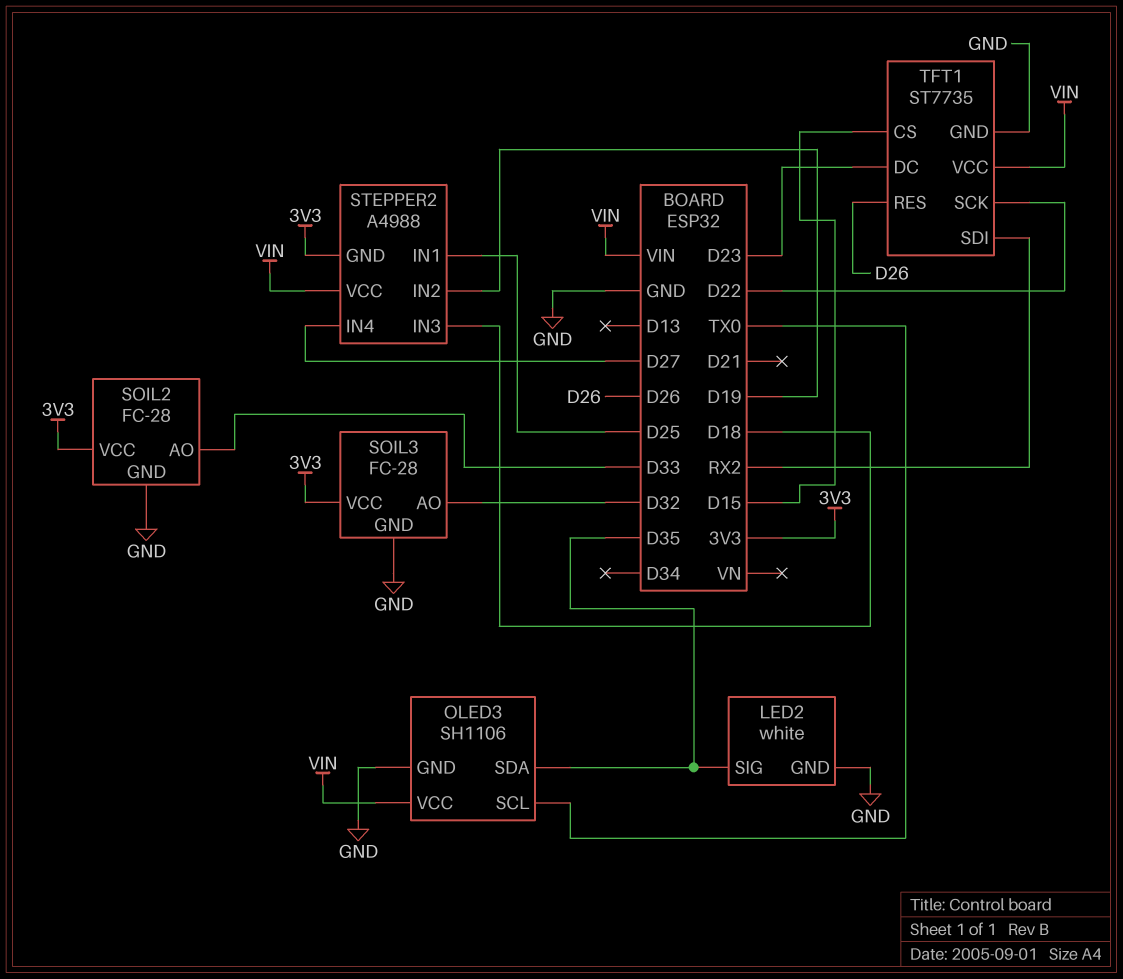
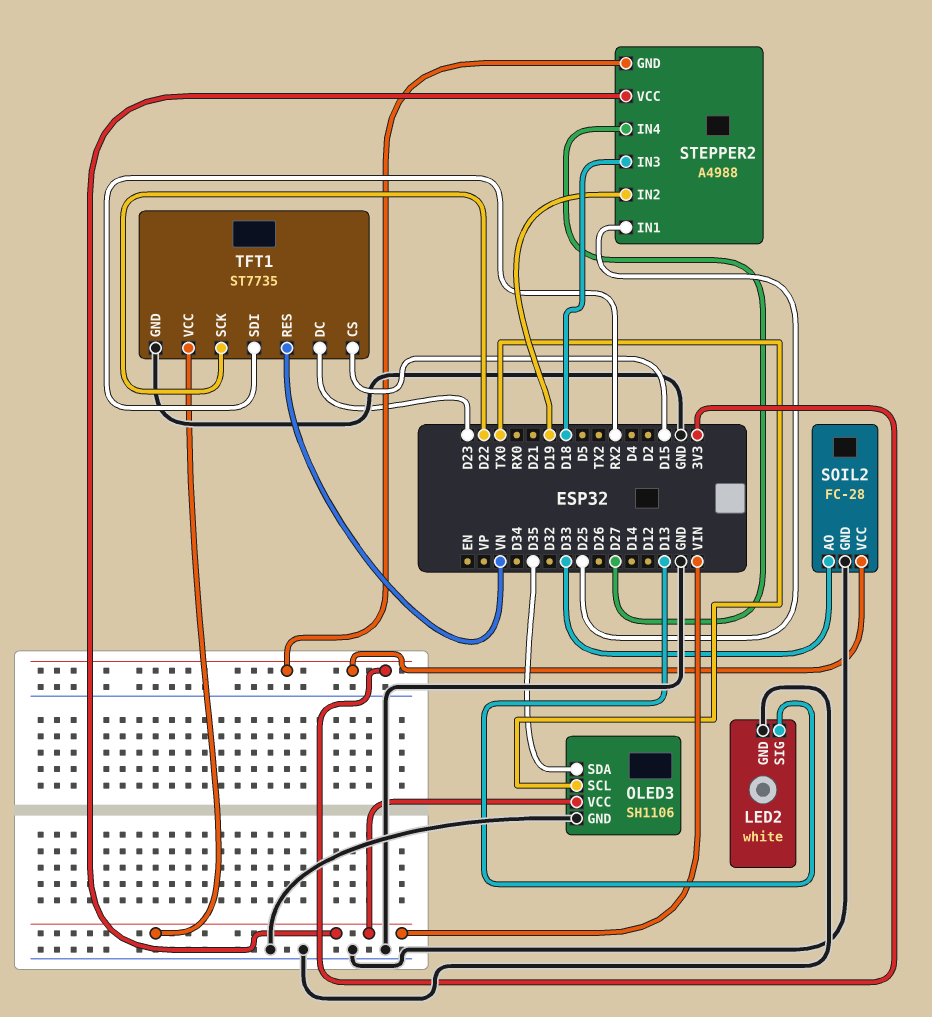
LED2 pin SIG: D35 -> D13
SOIL3: FC-28 -> none
SOIL3 pin AO: D32 -> none
SOIL3 pin GND: GND -> none
SOIL3 pin VCC: 3V3 -> none
TFT1 pin RES: D26 -> VN

